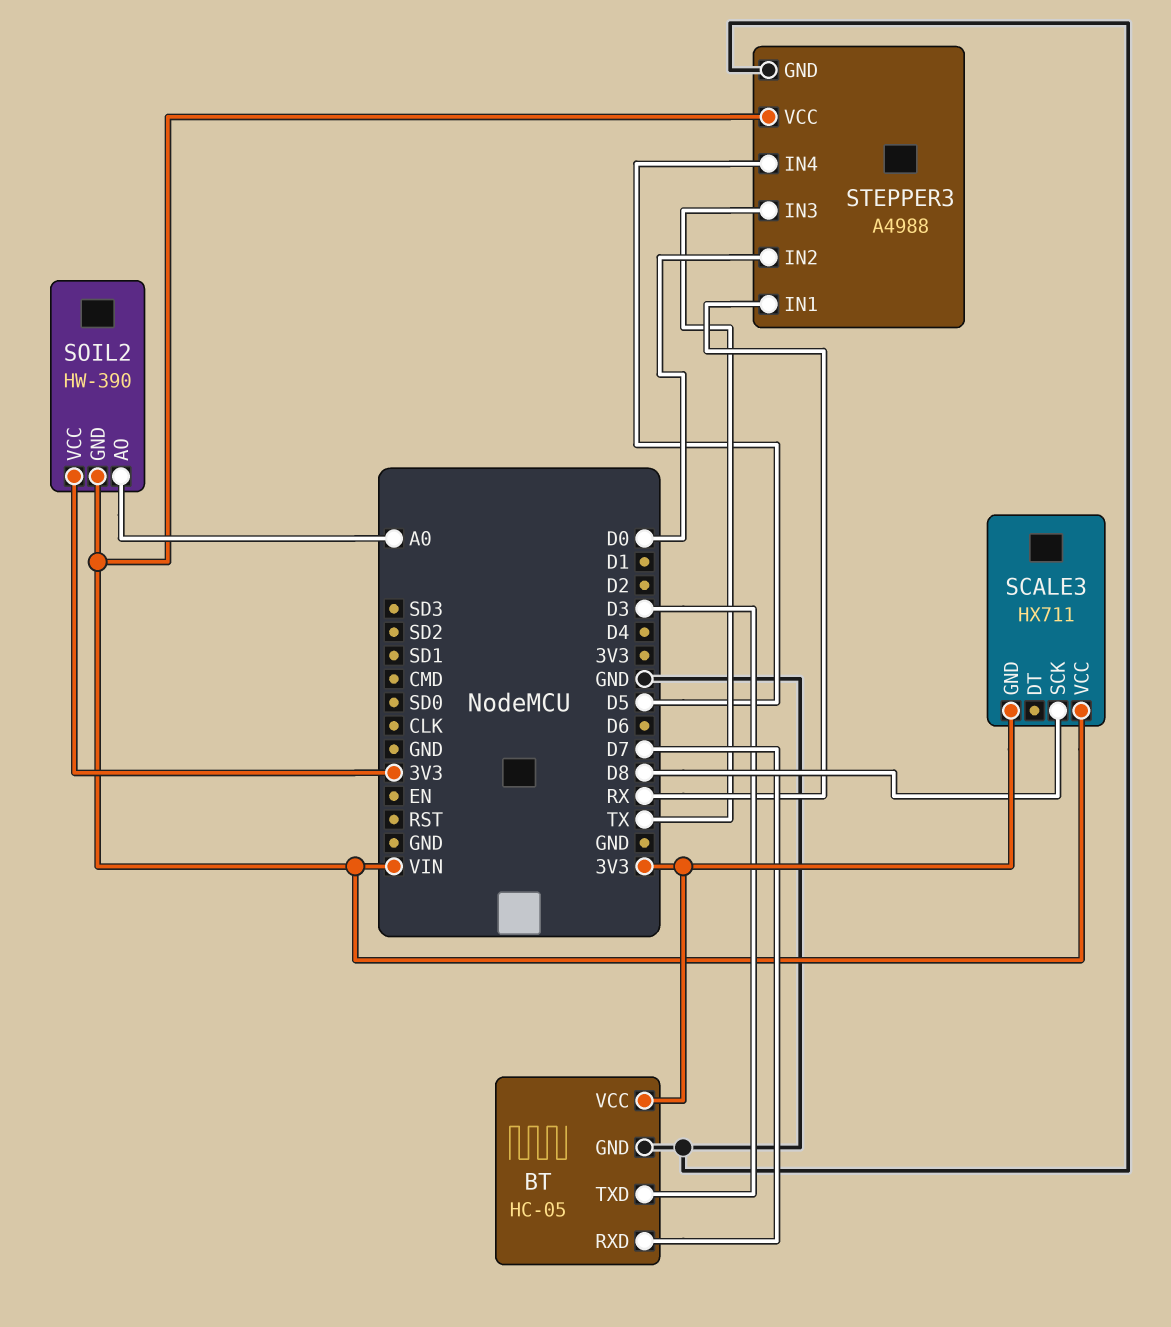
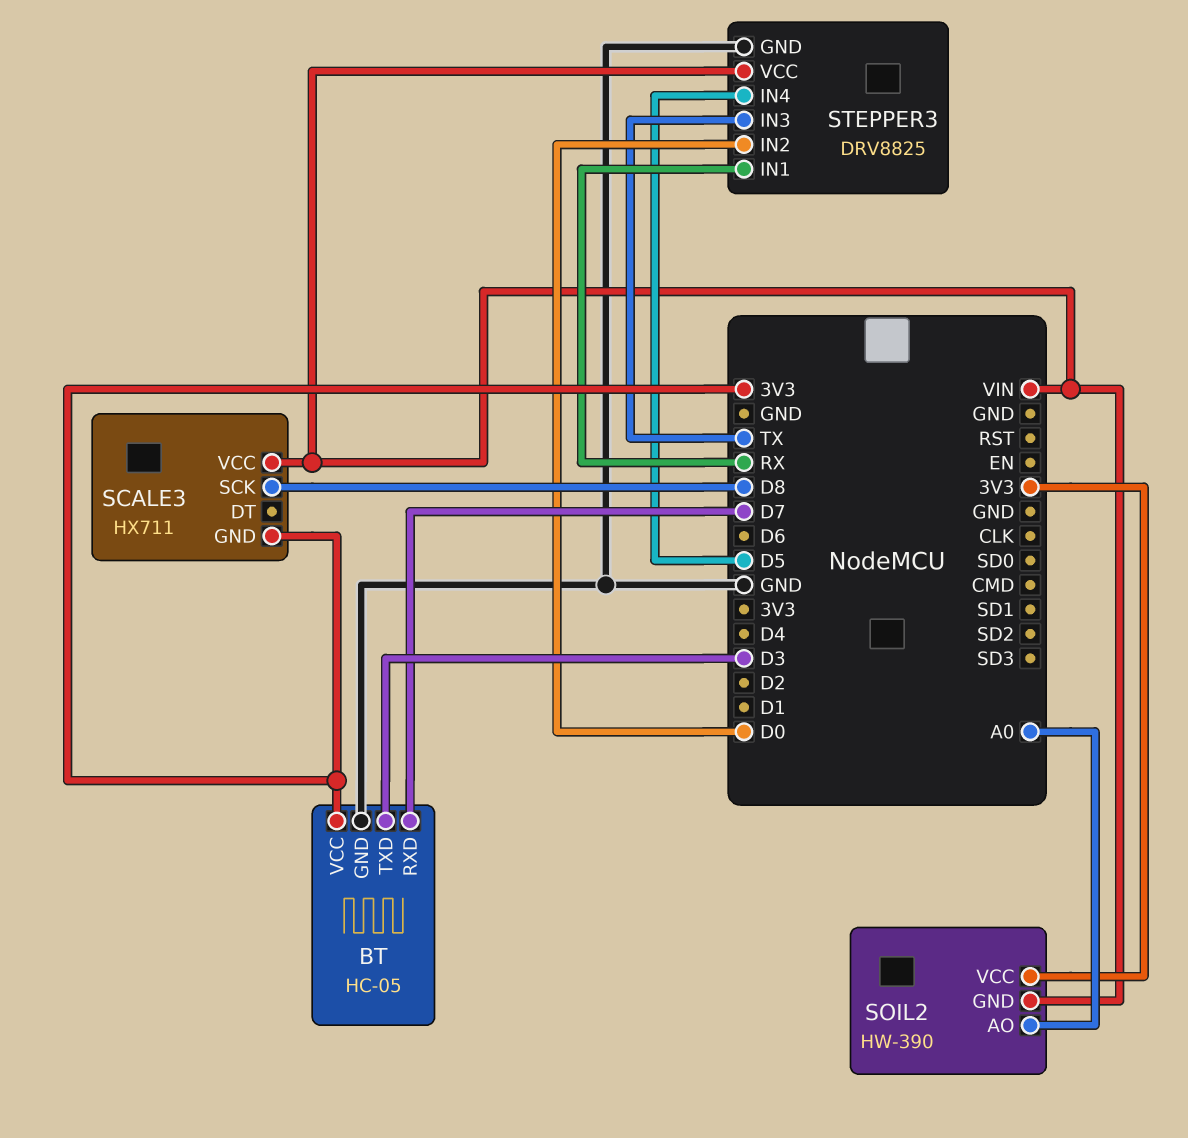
STEPPER3: A4988 -> DRV8825

